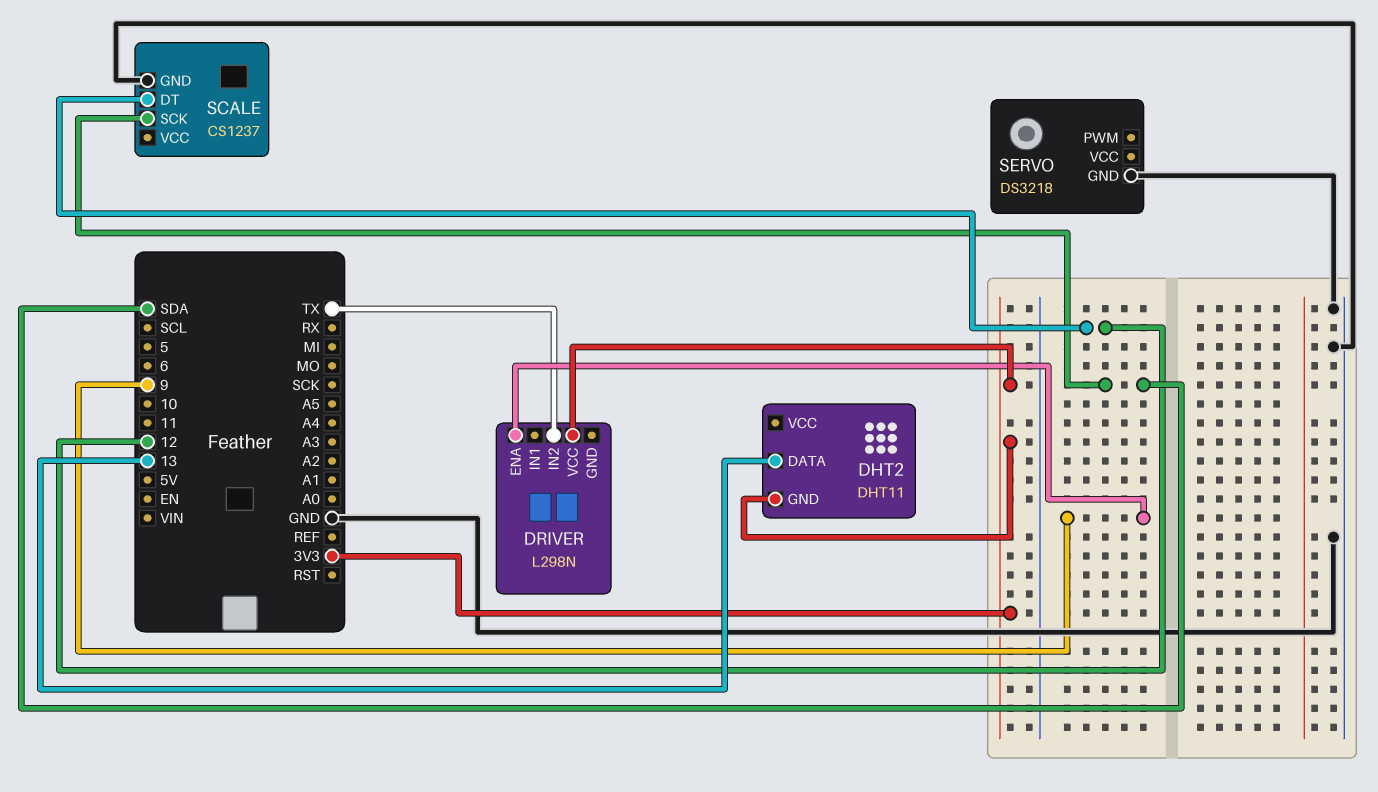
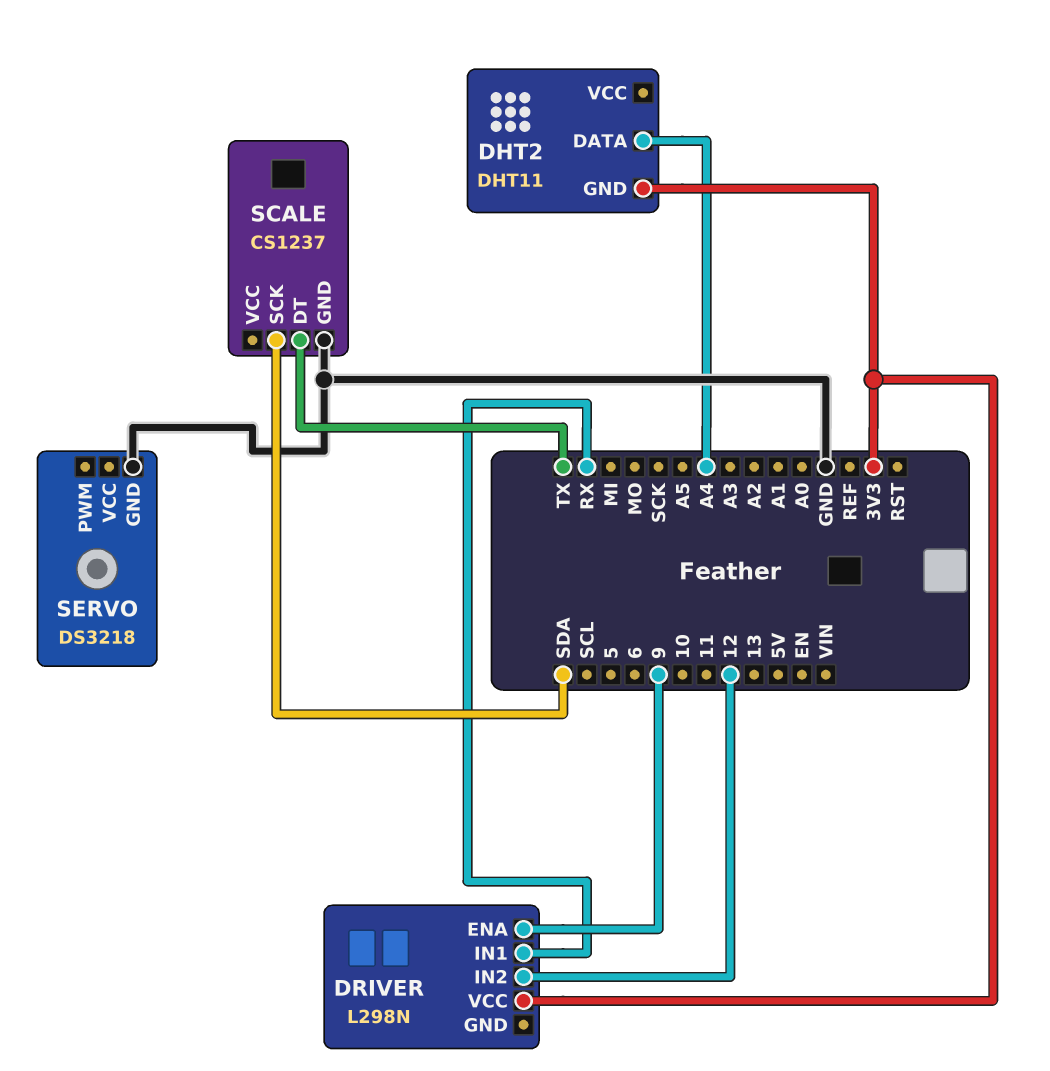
DHT2 pin DATA: 13 -> A4
DRIVER pin IN1: none -> RX
DRIVER pin IN2: TX -> 12
SCALE pin DT: 12 -> TX

